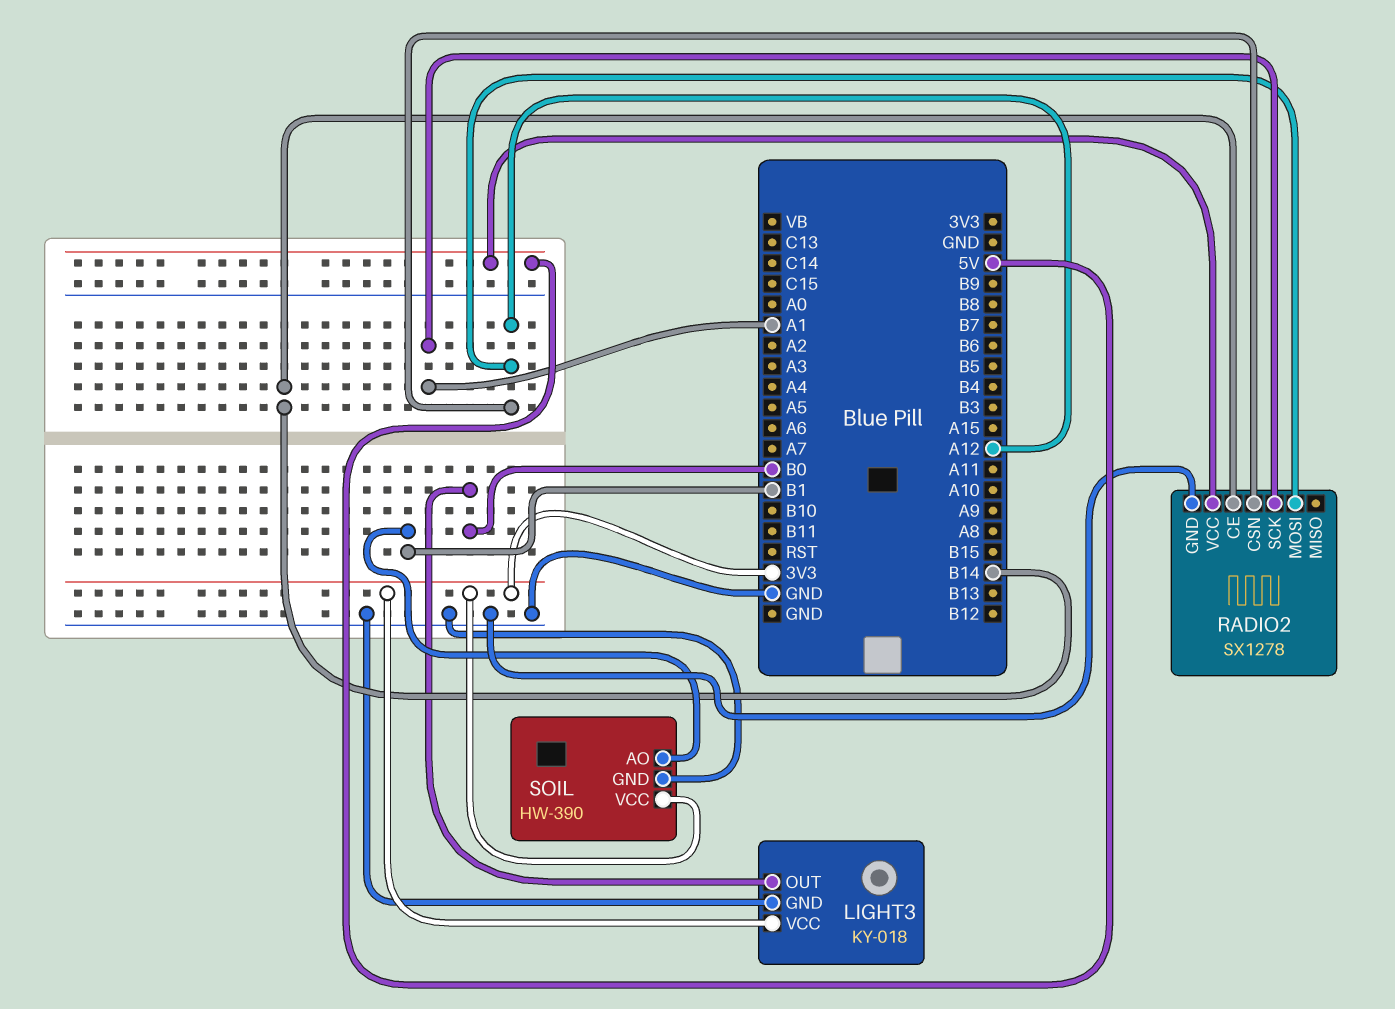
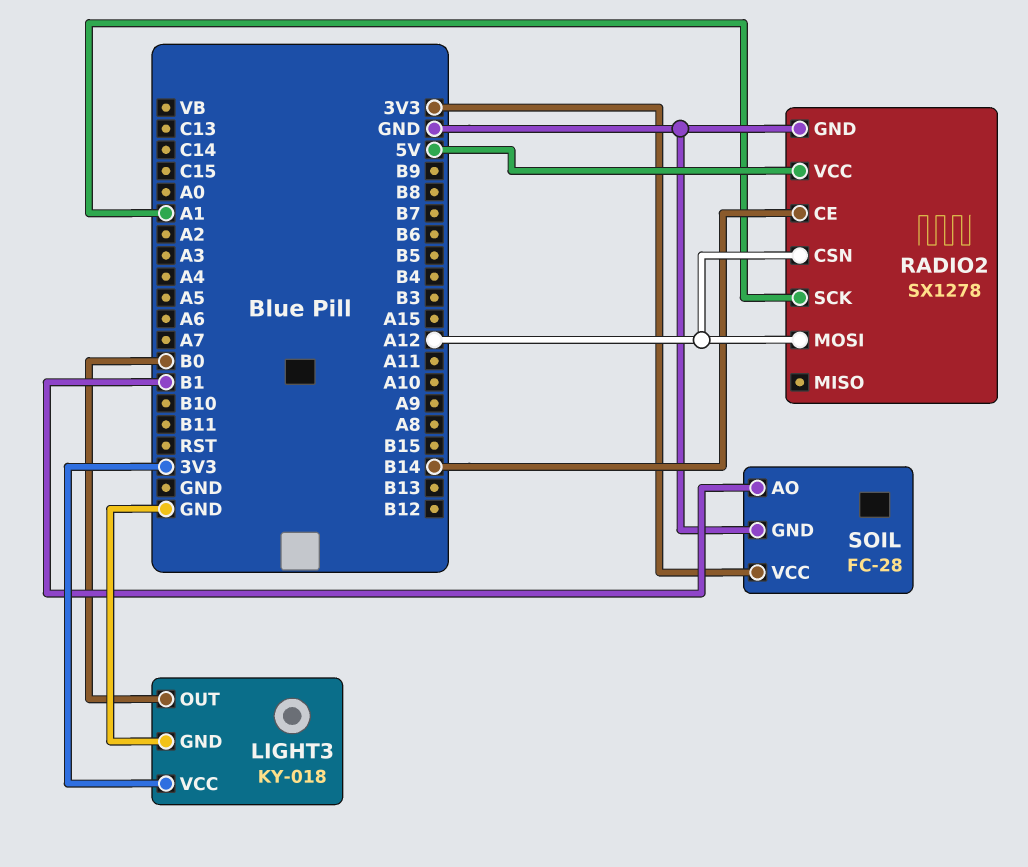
SOIL: HW-390 -> FC-28

